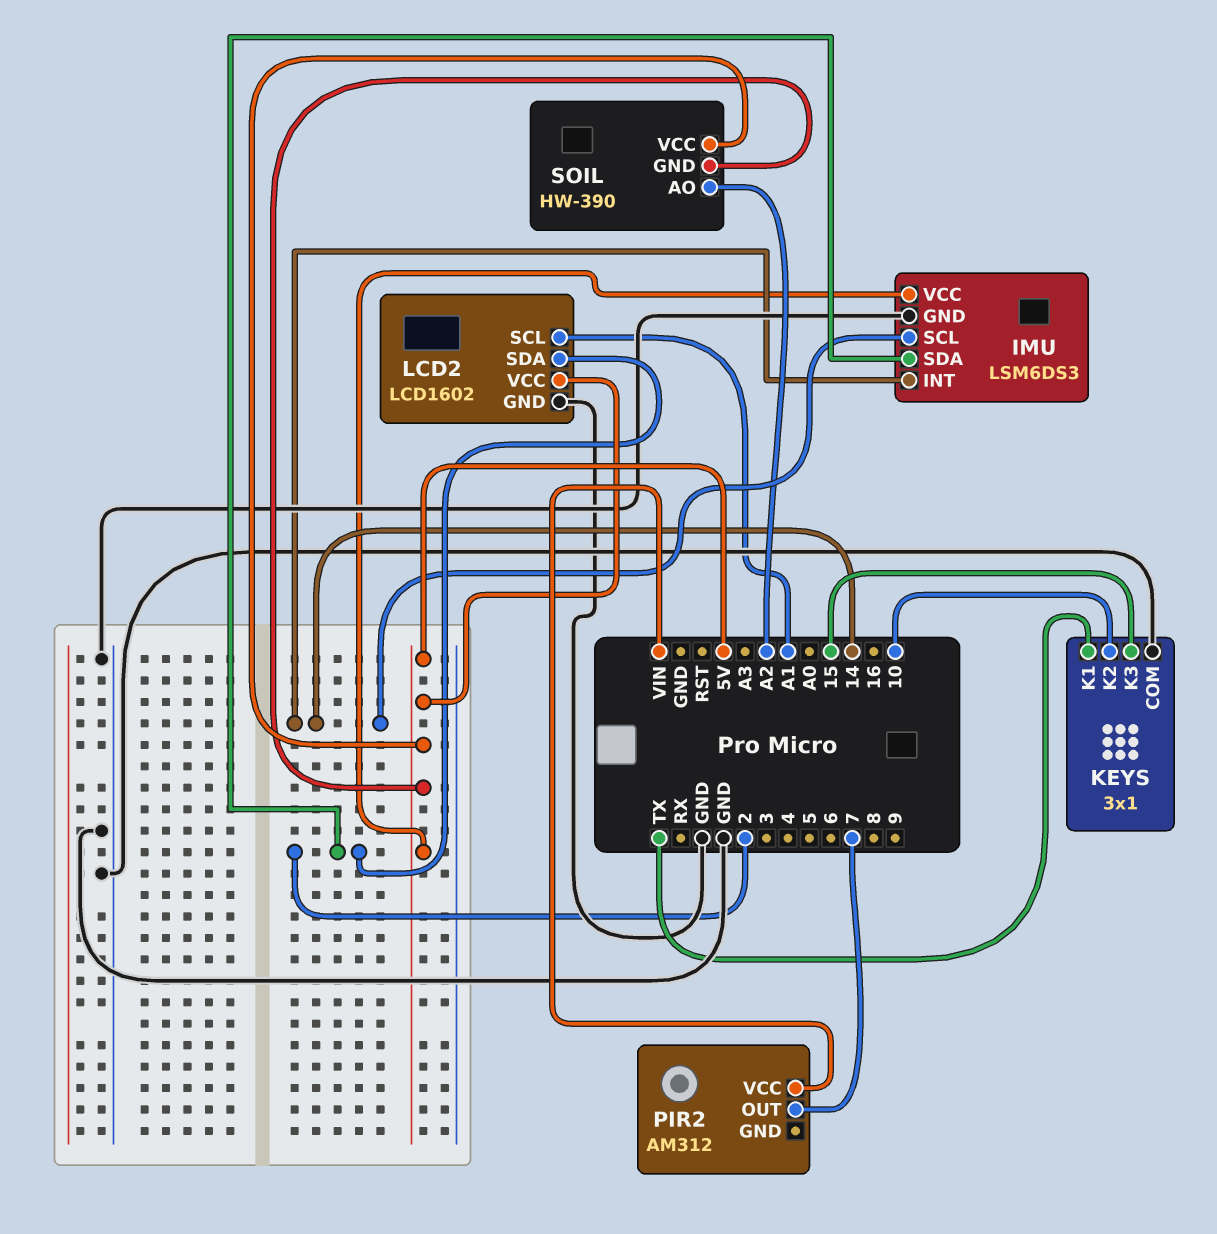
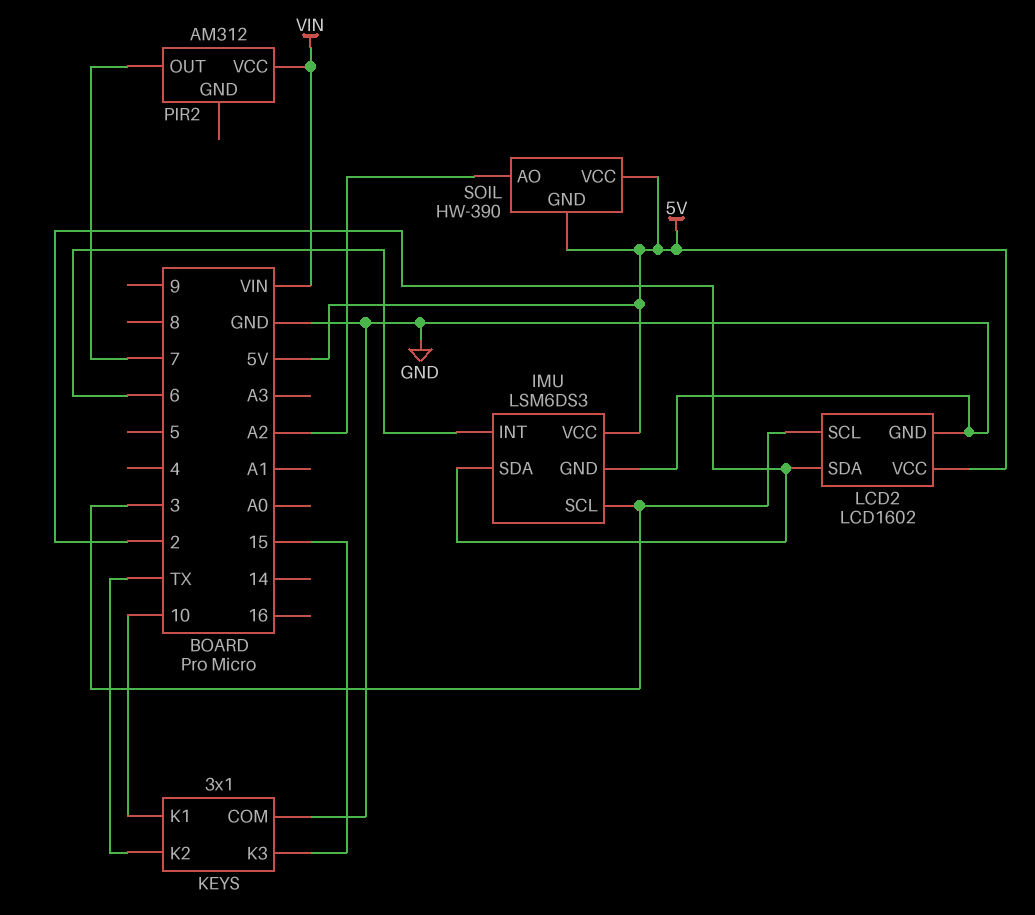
IMU pin INT: 14 -> 6
IMU pin SCL: 14 -> 3
KEYS pin K1: TX -> 10
KEYS pin K2: 10 -> TX
LCD2 pin SCL: A1 -> 3

